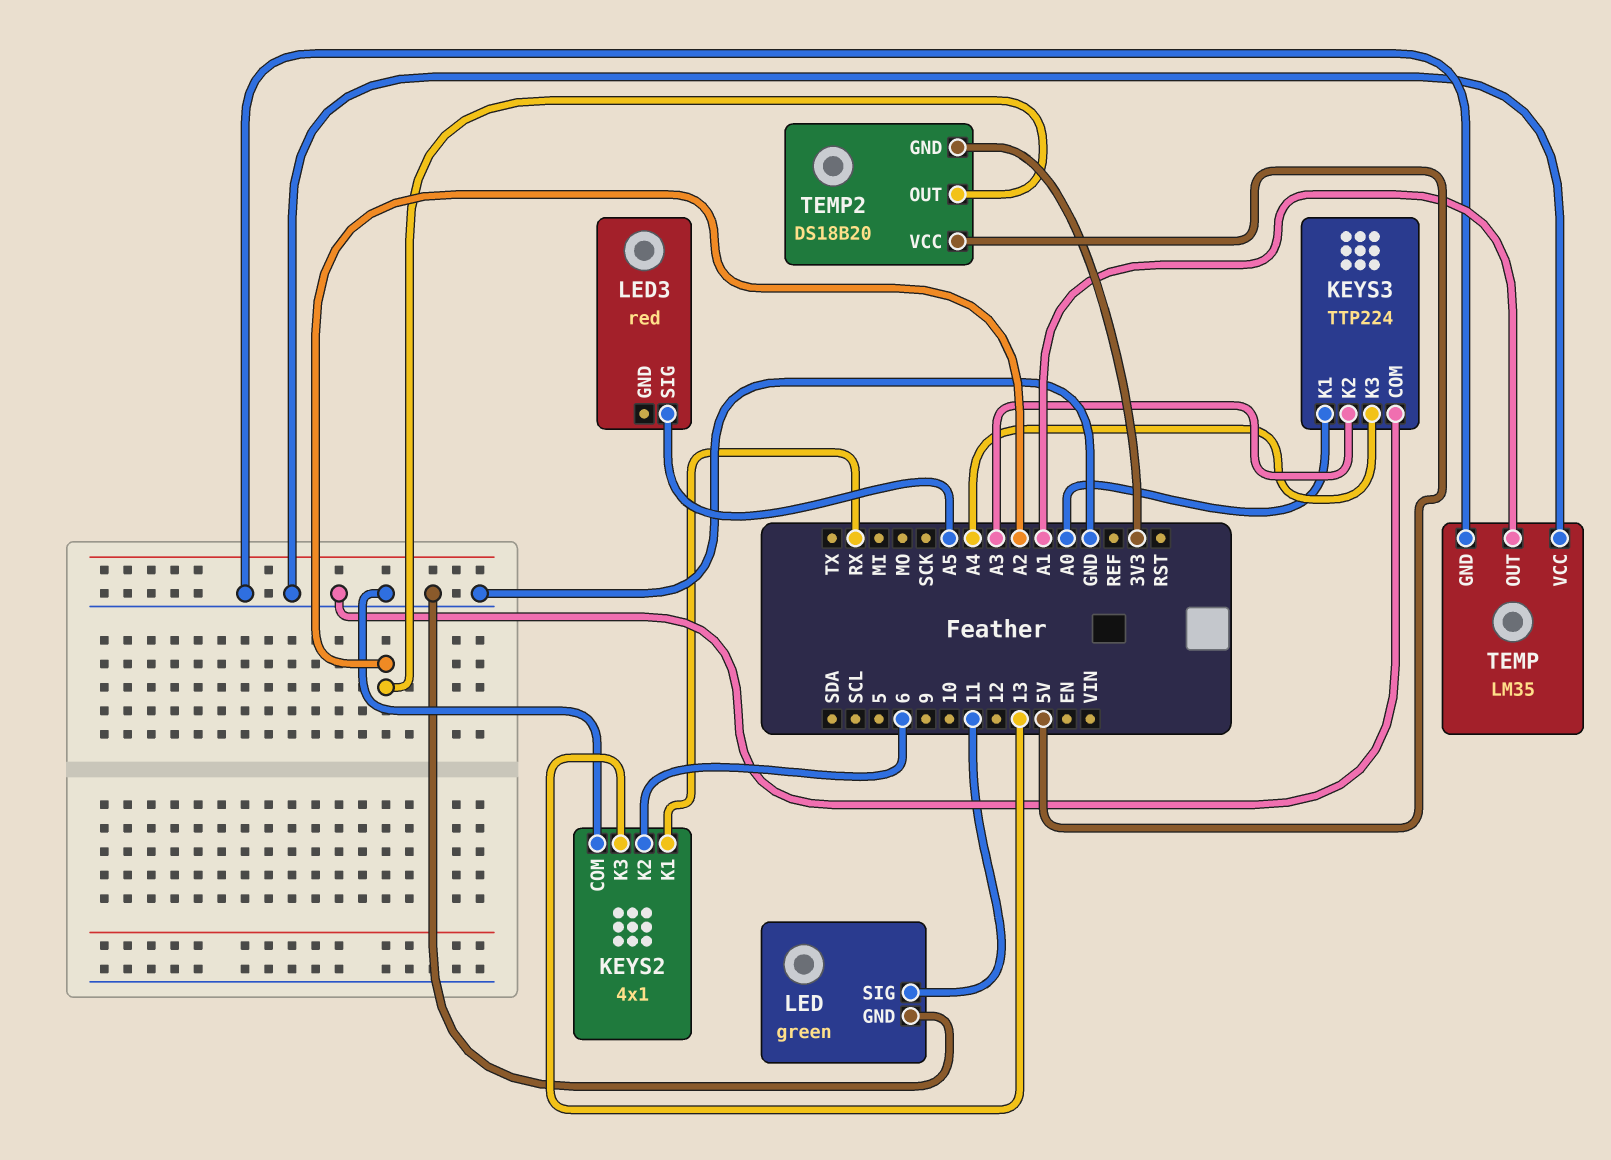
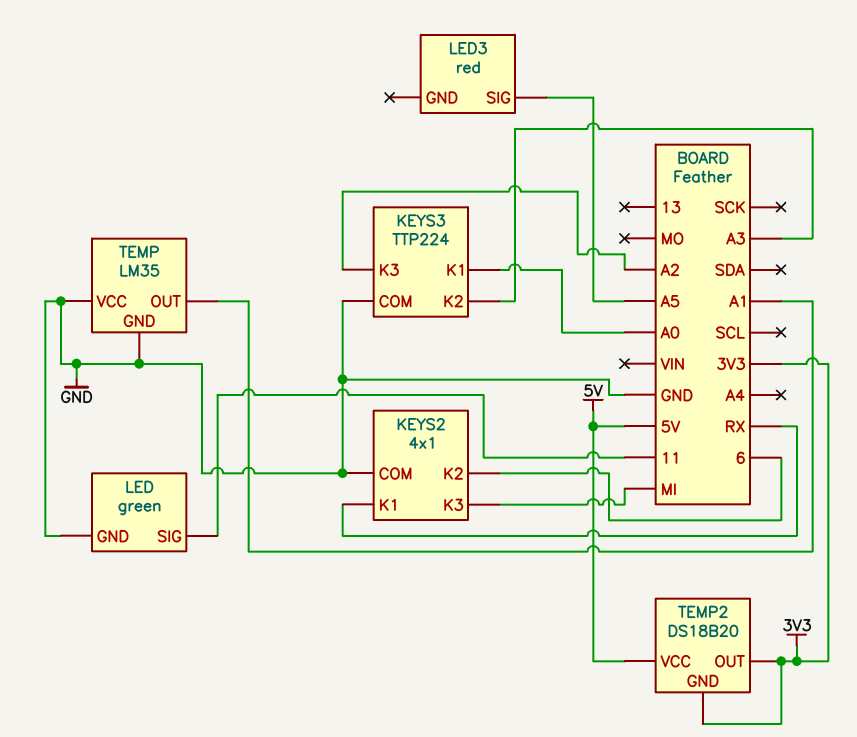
KEYS2 pin K3: 13 -> MI
KEYS3 pin K3: A4 -> A2
TEMP2 pin OUT: A2 -> 3V3

